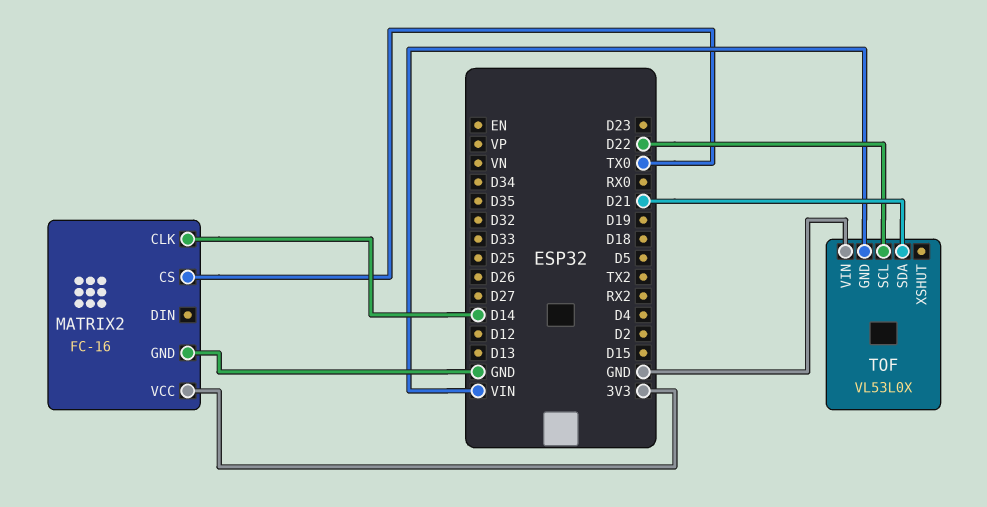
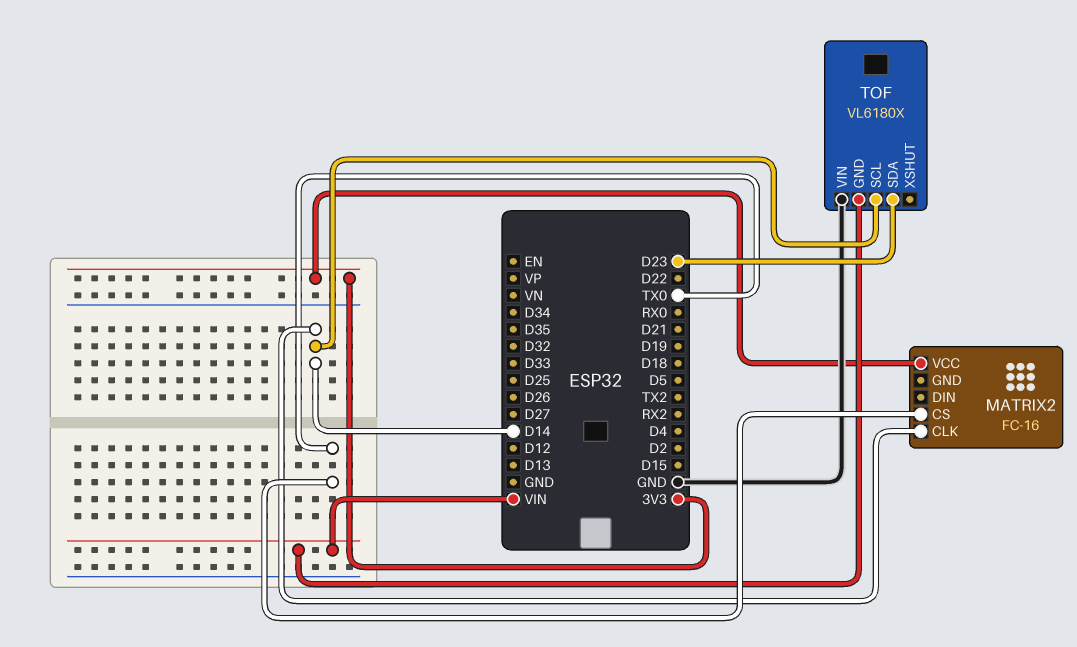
MATRIX2 pin GND: GND -> none
TOF: VL53L0X -> VL6180X
TOF pin SCL: D22 -> D14
TOF pin SDA: D21 -> D23

